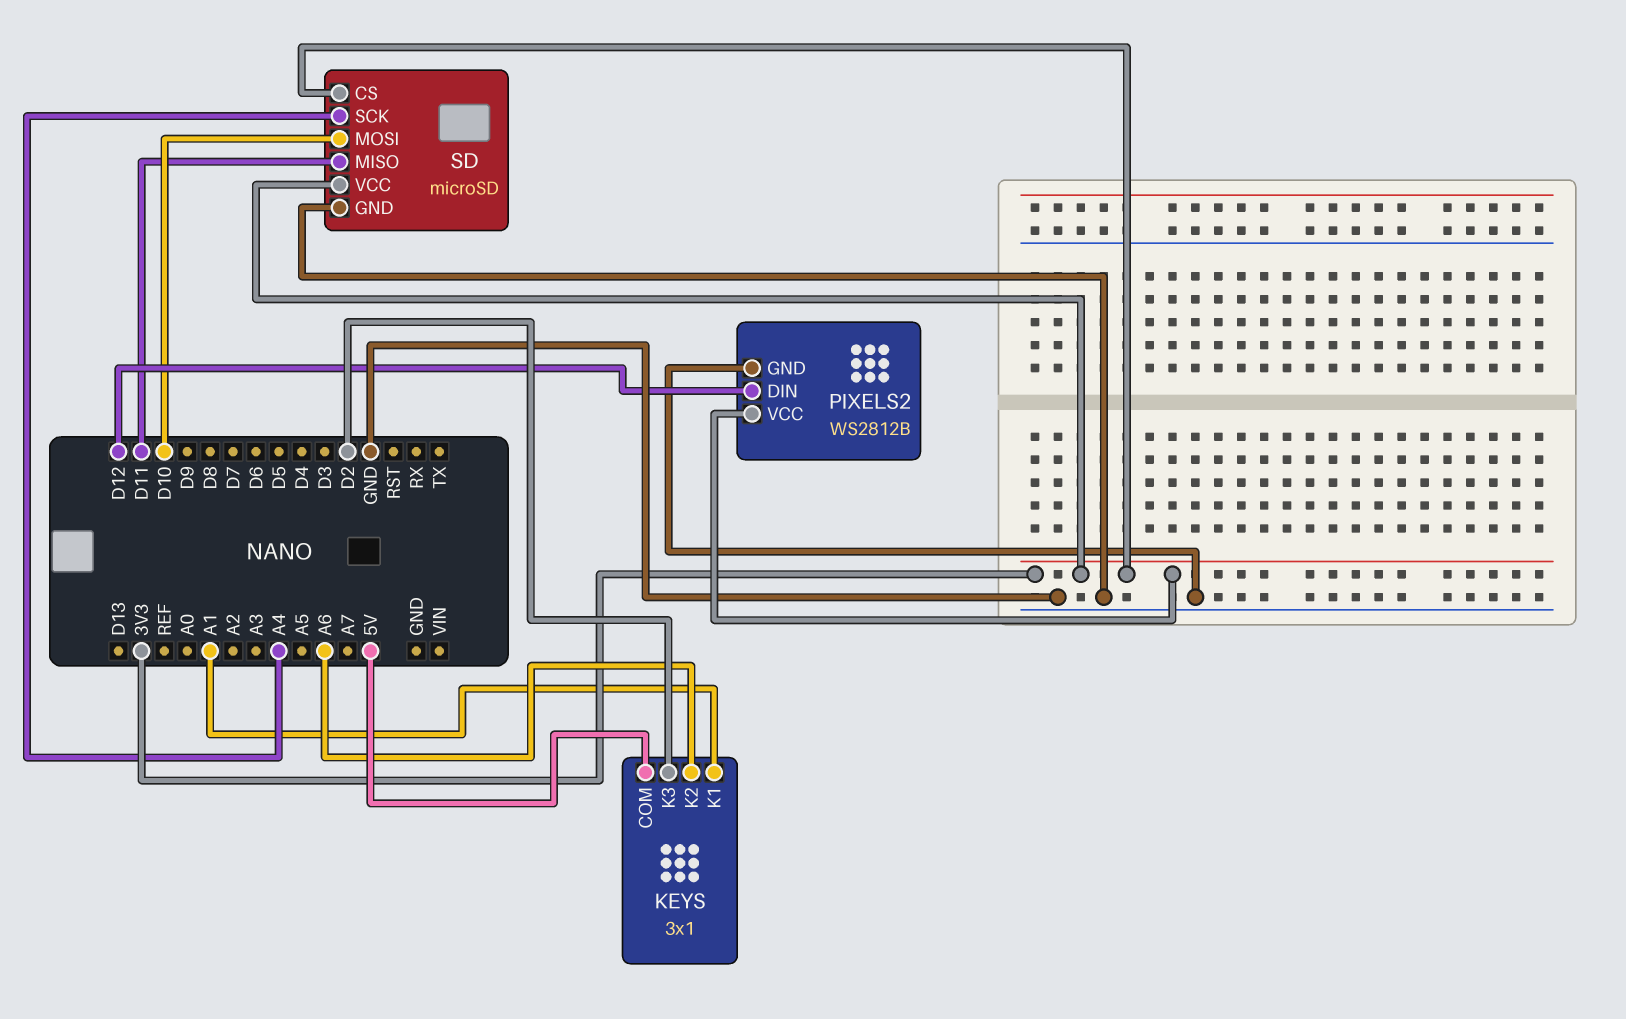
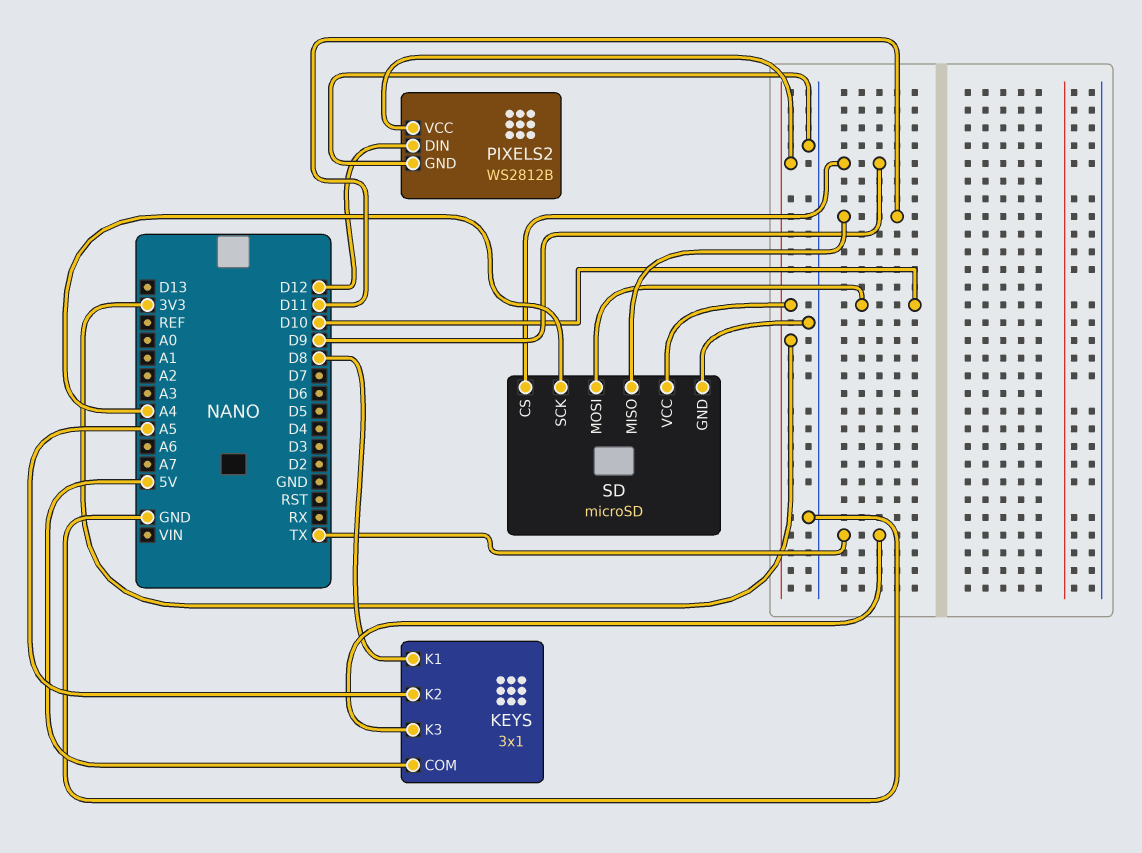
KEYS pin K1: A1 -> D8
KEYS pin K2: A6 -> A5
KEYS pin K3: D2 -> TX
SD pin CS: 3V3 -> D9

